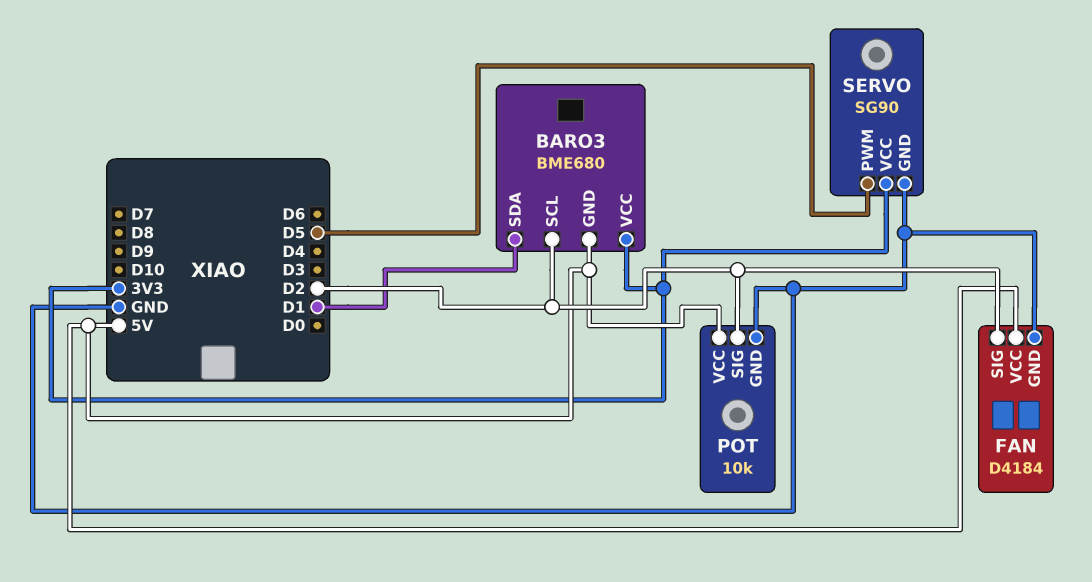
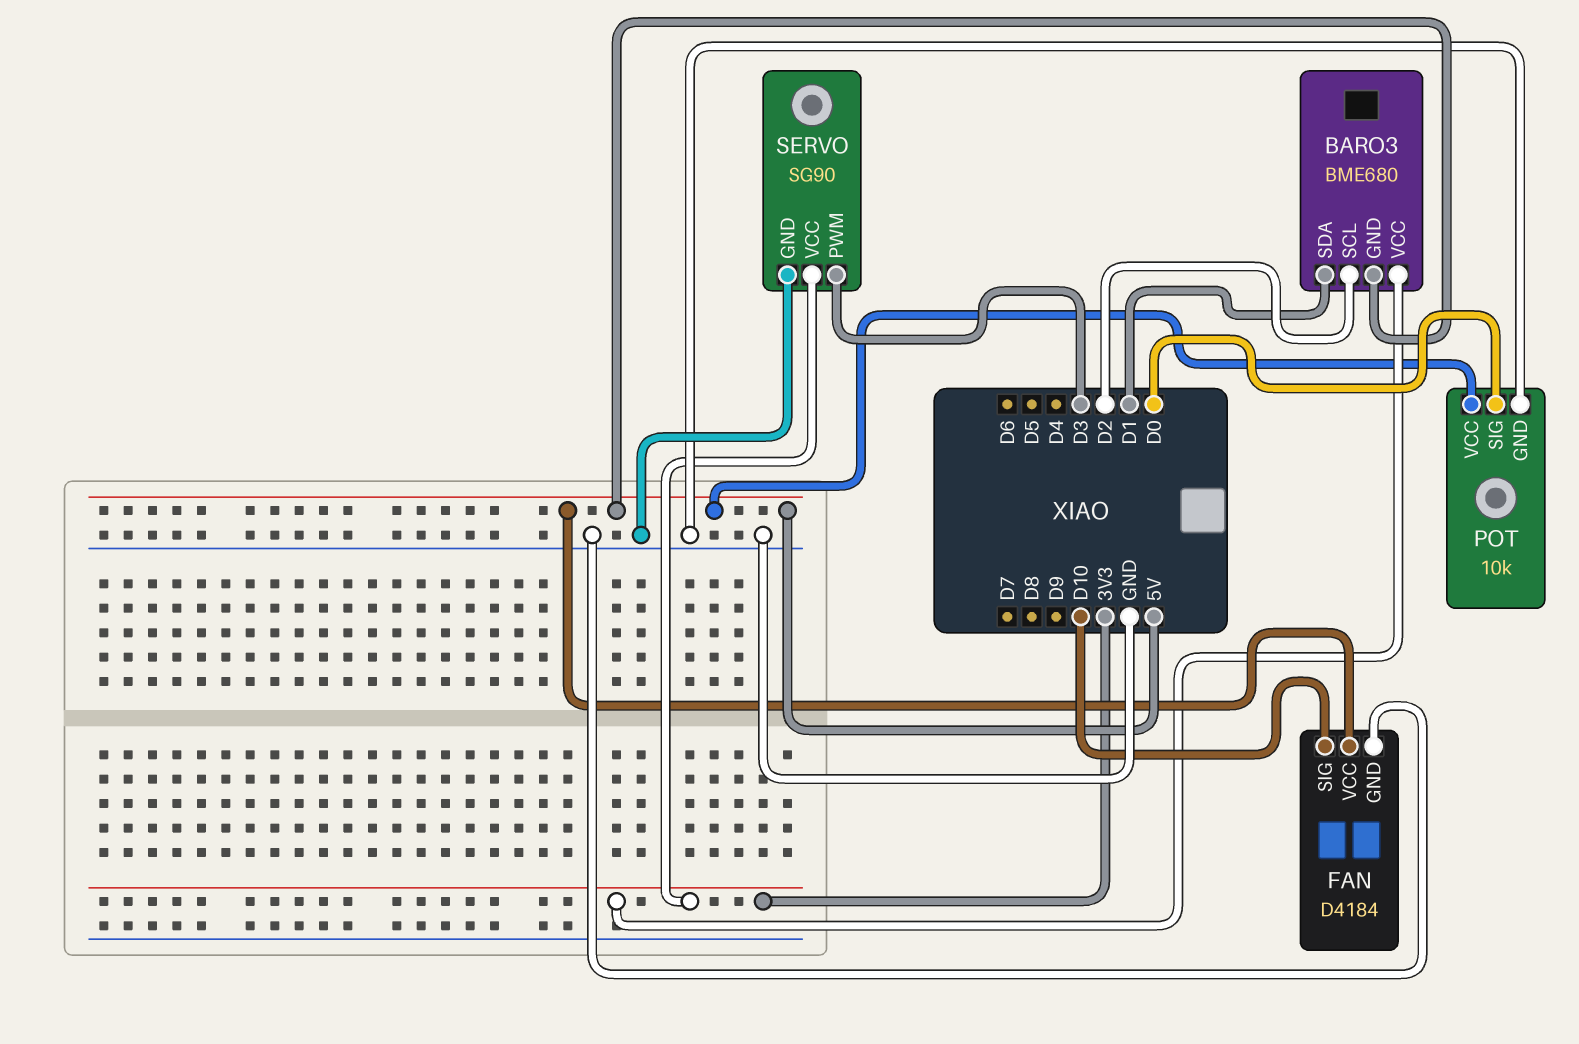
FAN pin SIG: D2 -> D10
POT pin SIG: D2 -> D0
SERVO pin PWM: D5 -> D3

